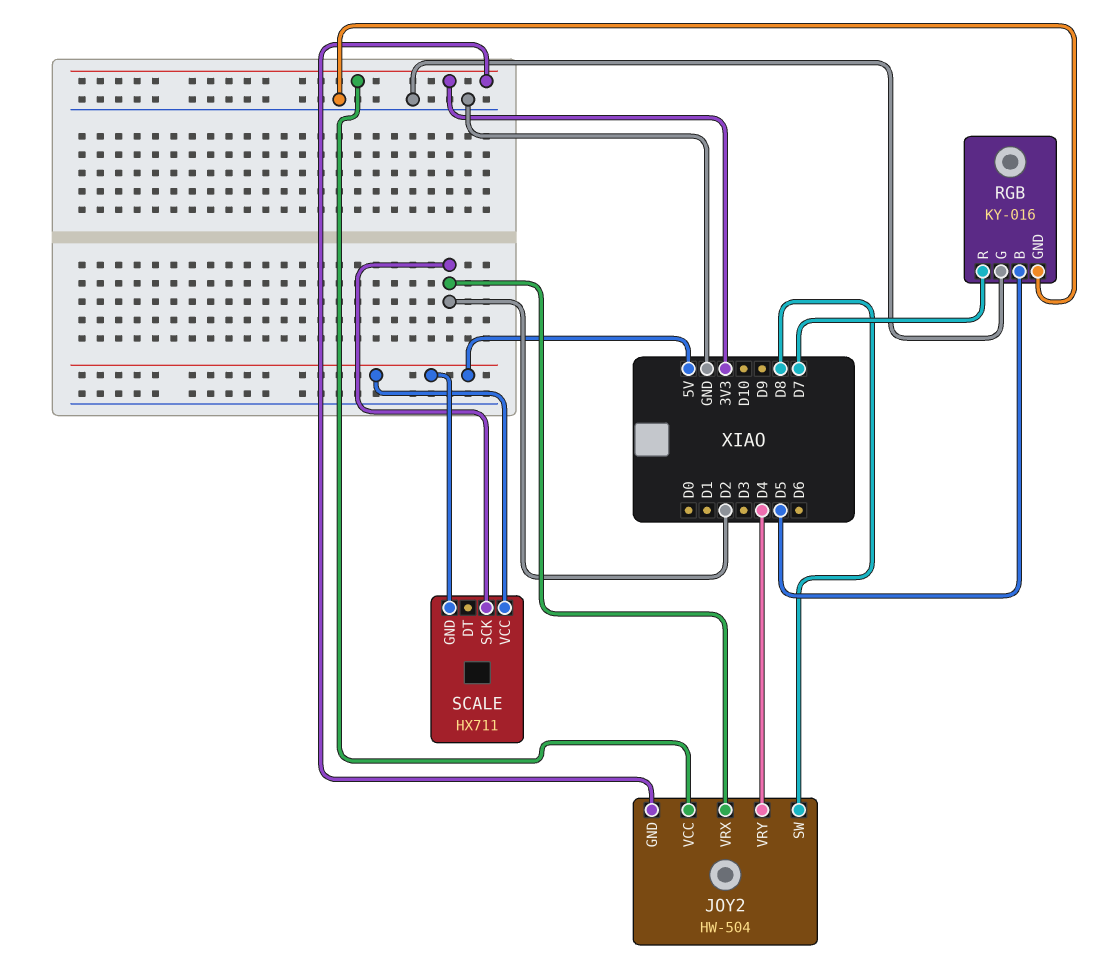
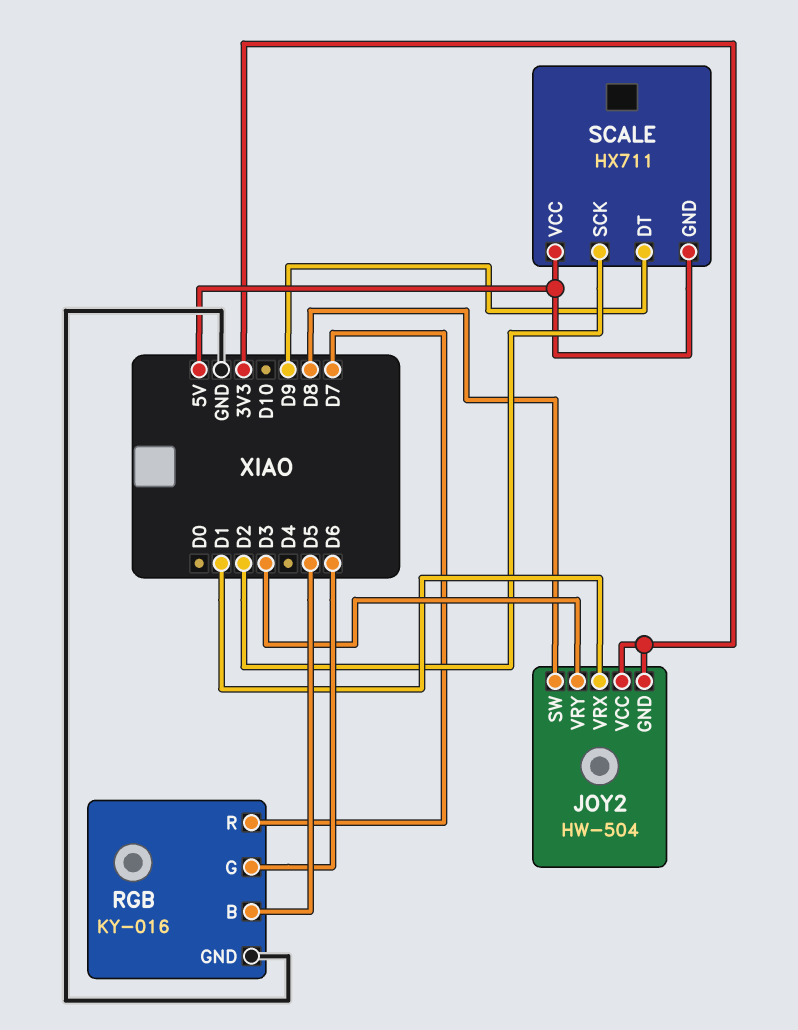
JOY2 pin VRX: D2 -> D1
JOY2 pin VRY: D4 -> D3
RGB pin G: GND -> D6
SCALE pin DT: none -> D9

